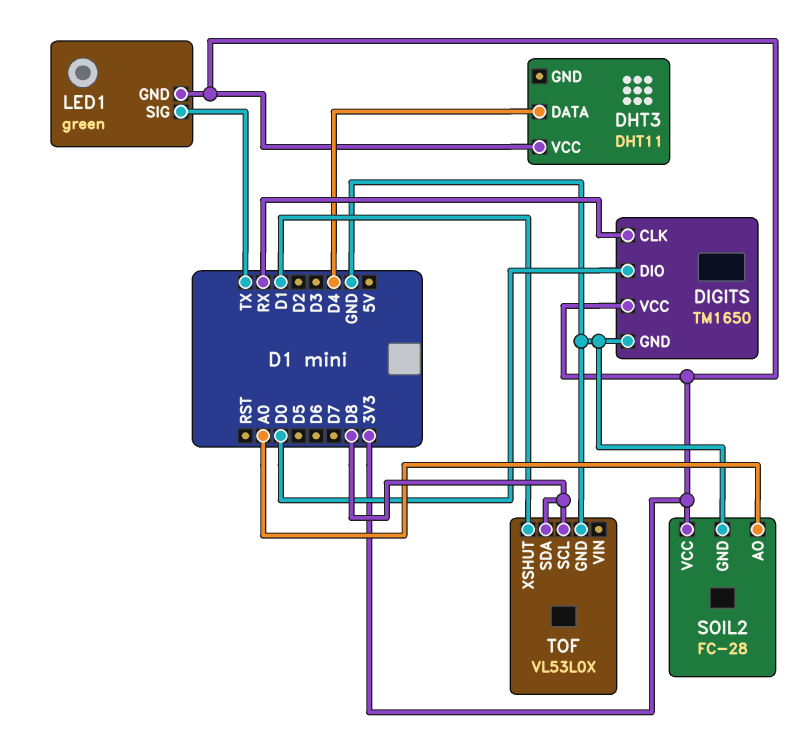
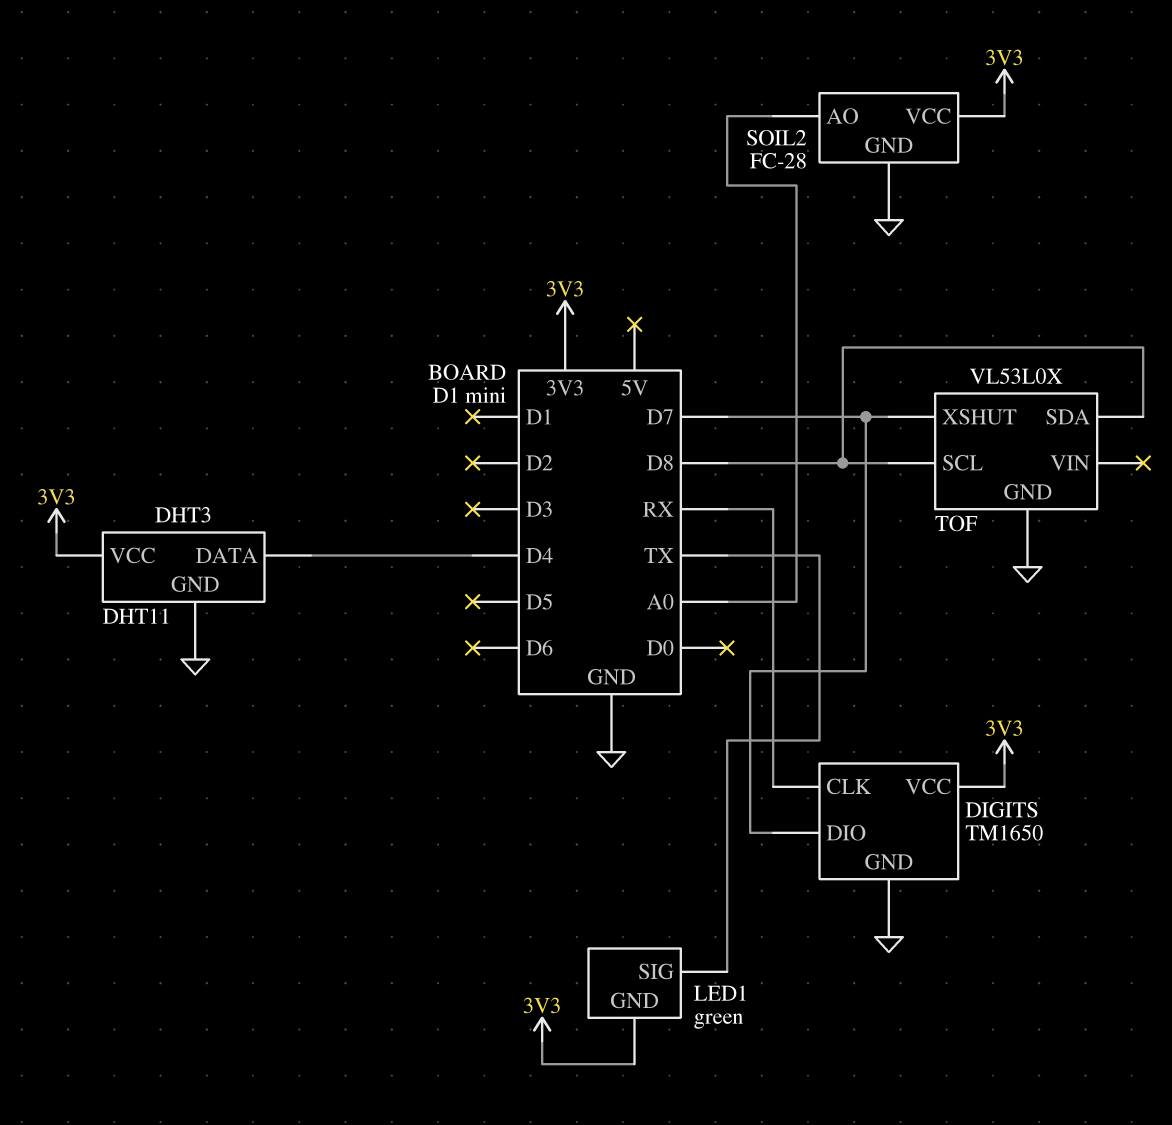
DHT3 pin GND: none -> GND
DIGITS pin DIO: D0 -> D7
TOF pin XSHUT: D1 -> D7

